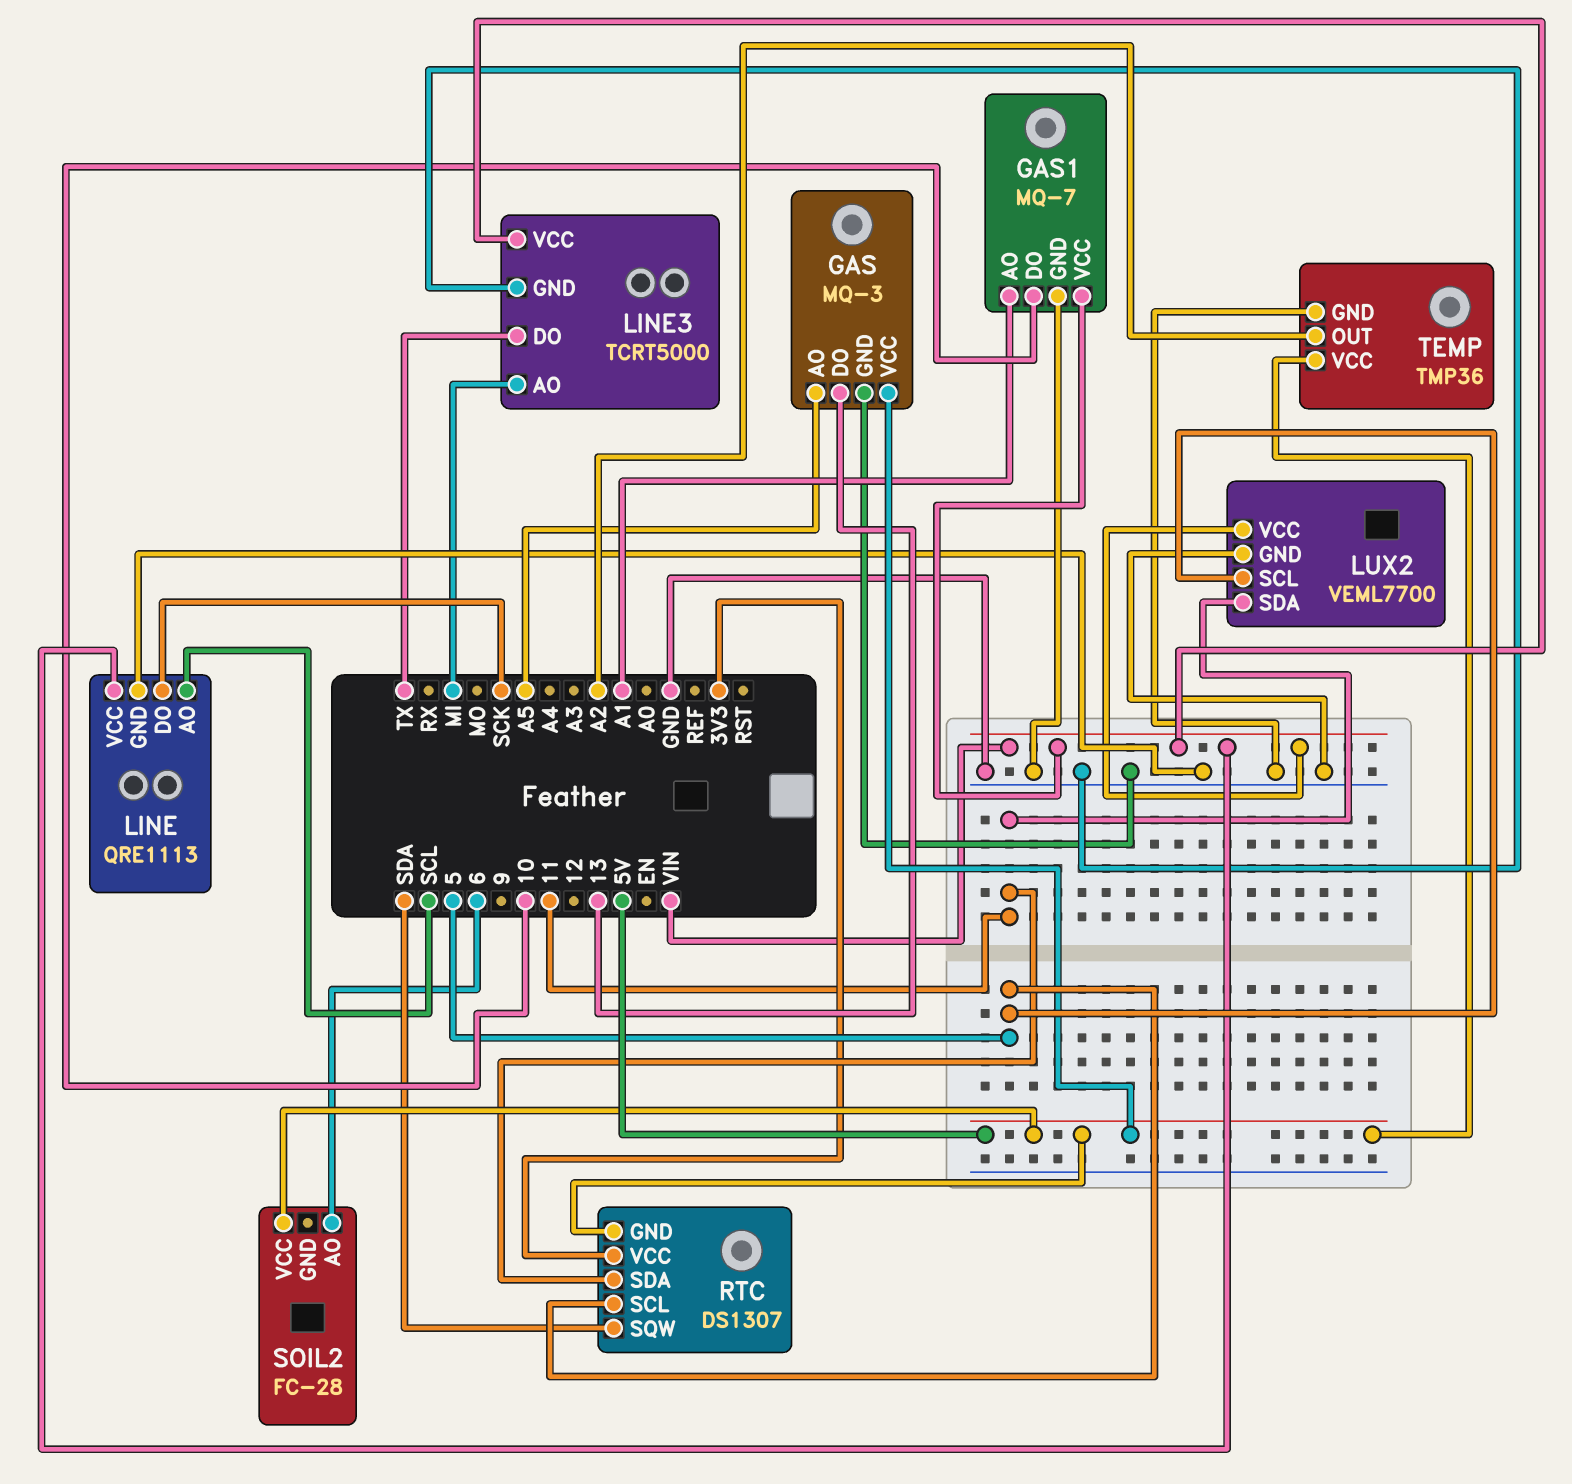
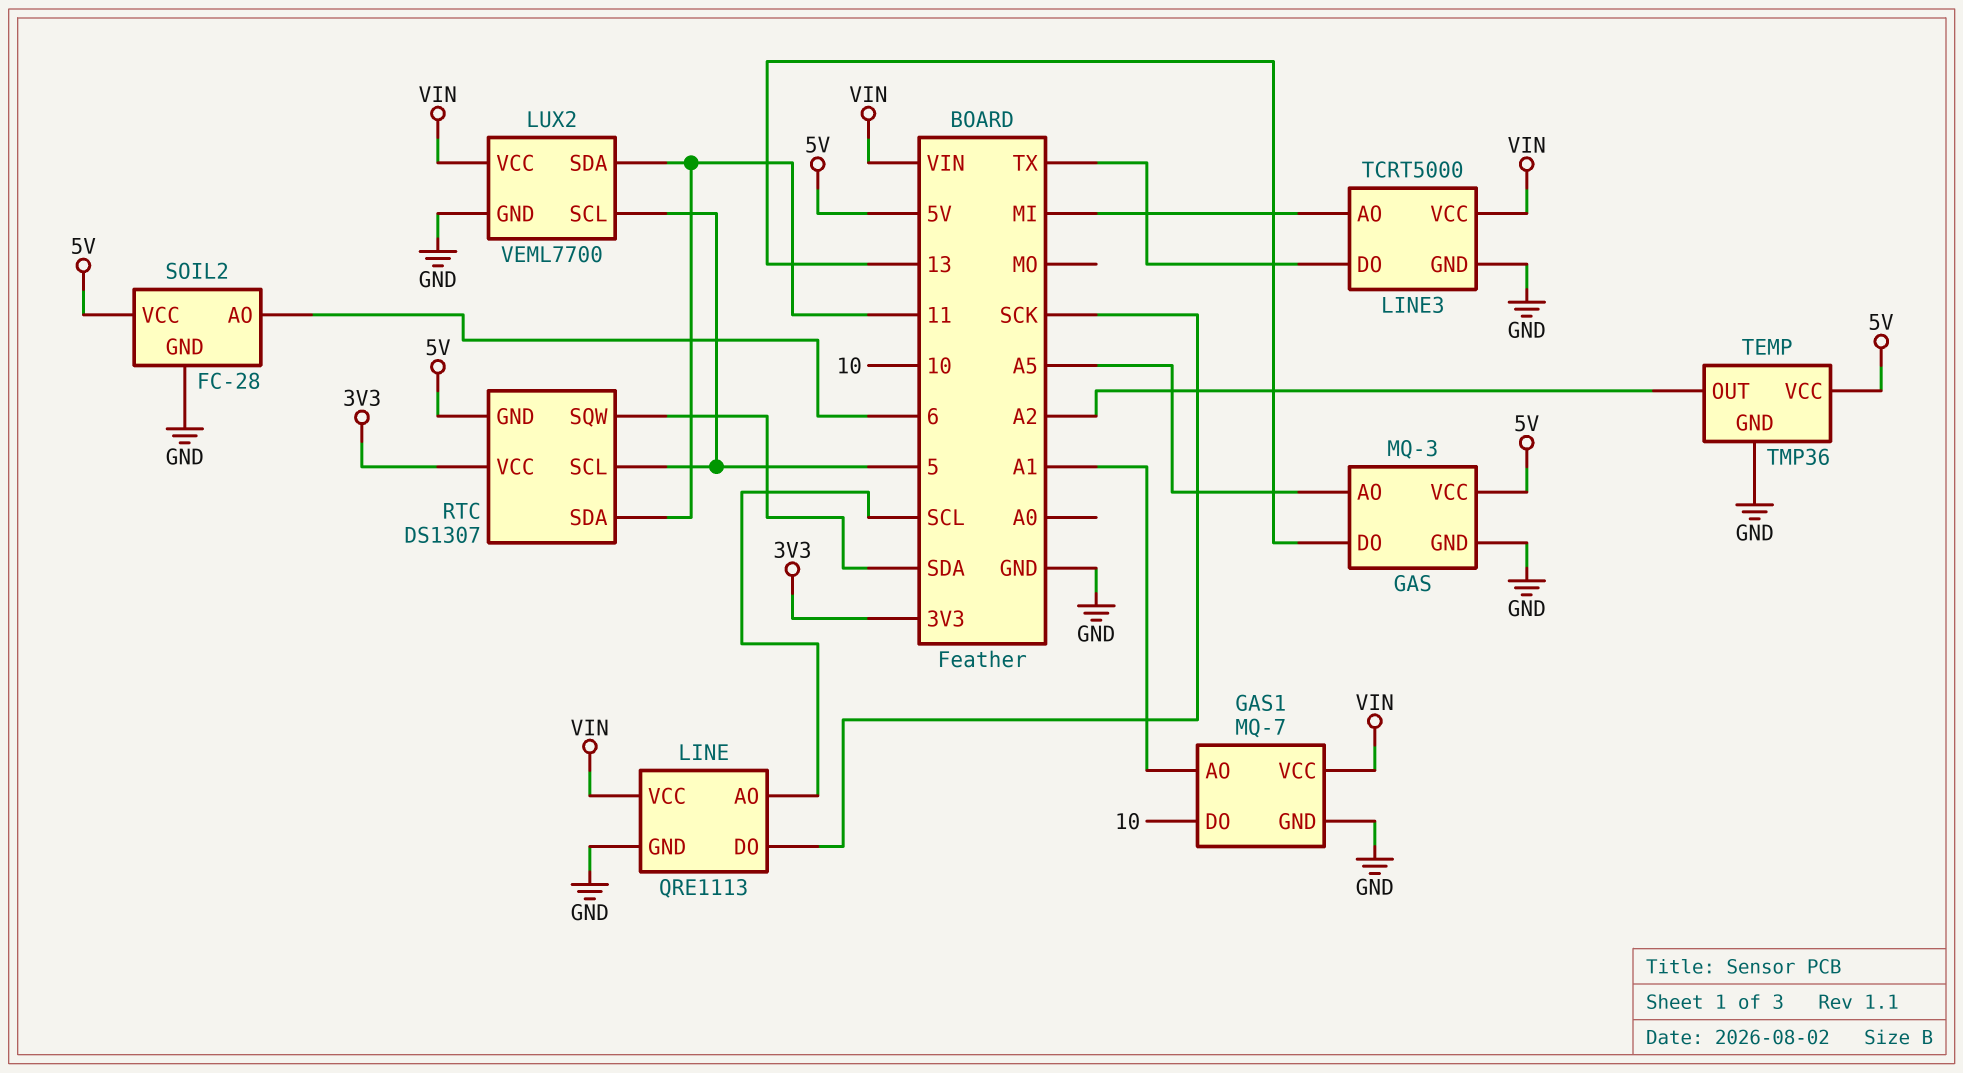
SOIL2 pin GND: none -> GND

